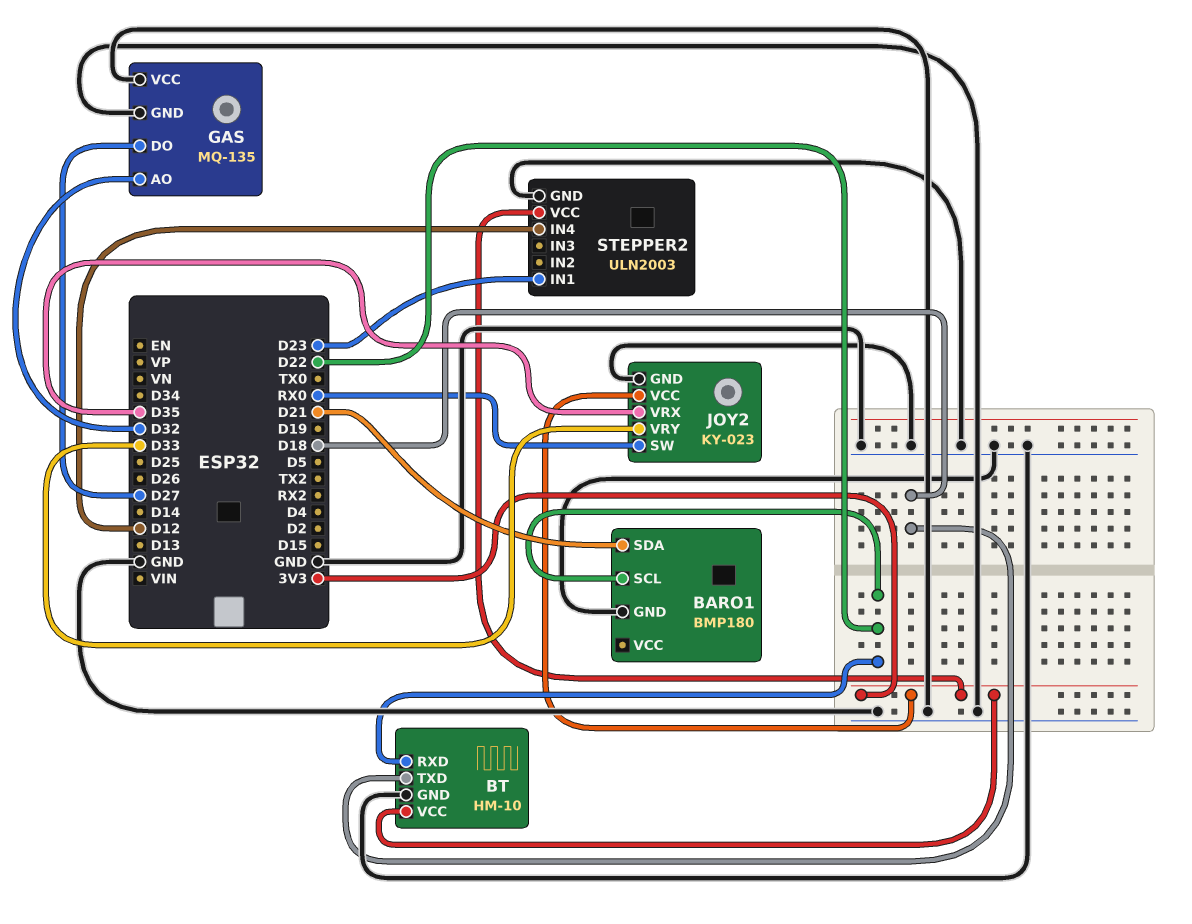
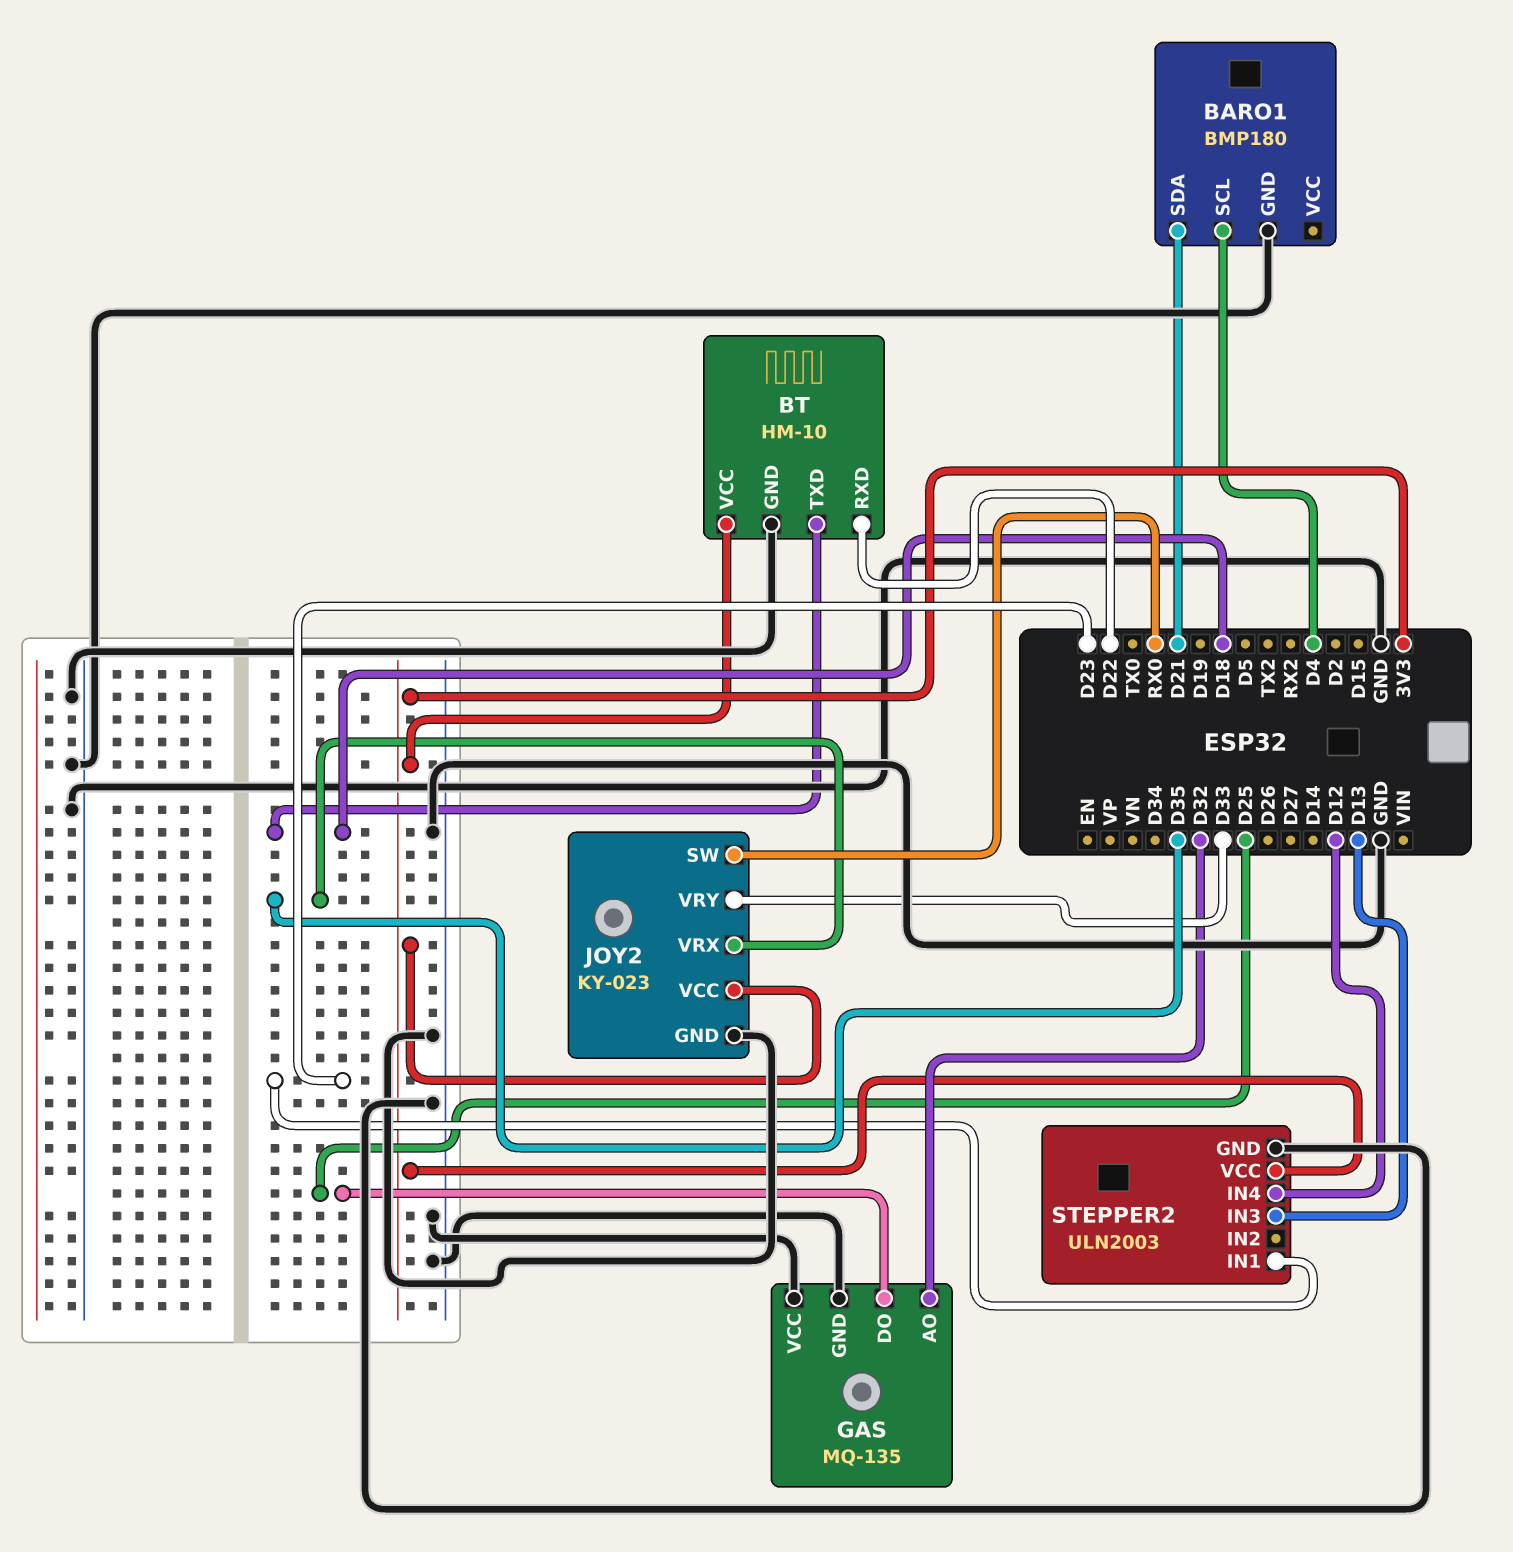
BARO1 pin SCL: D22 -> D4
GAS pin DO: D27 -> D25
STEPPER2 pin IN3: none -> D13

